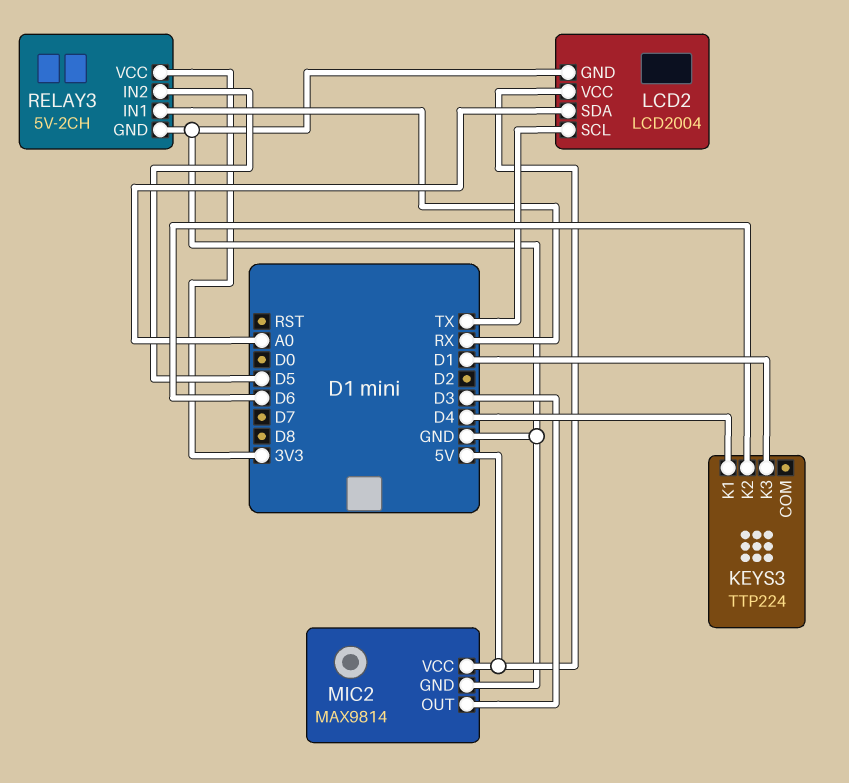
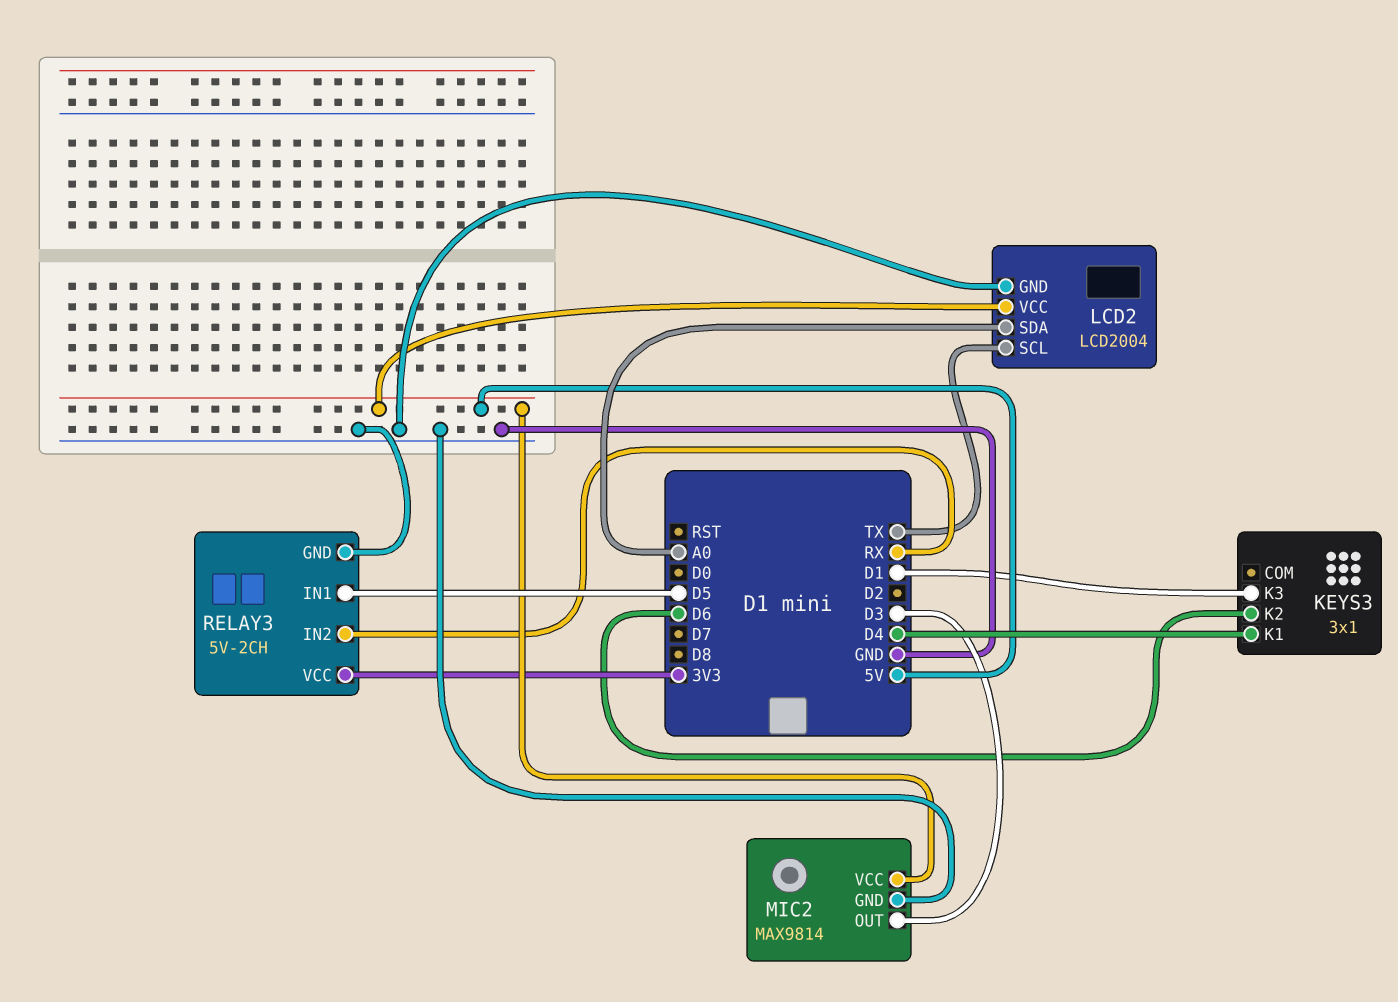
KEYS3: TTP224 -> 3x1
RELAY3 pin IN1: RX -> D5
RELAY3 pin IN2: D5 -> RX

